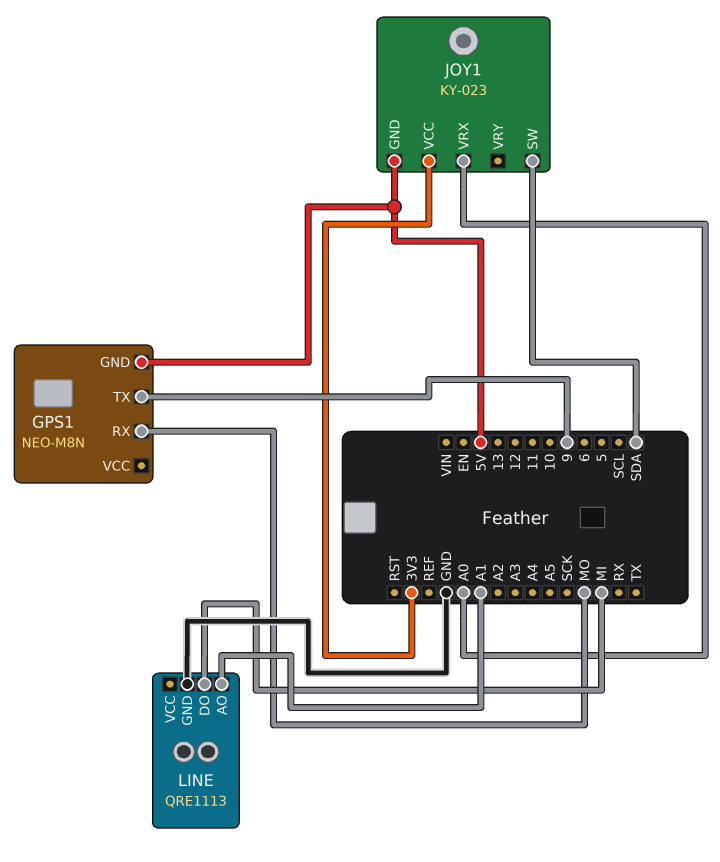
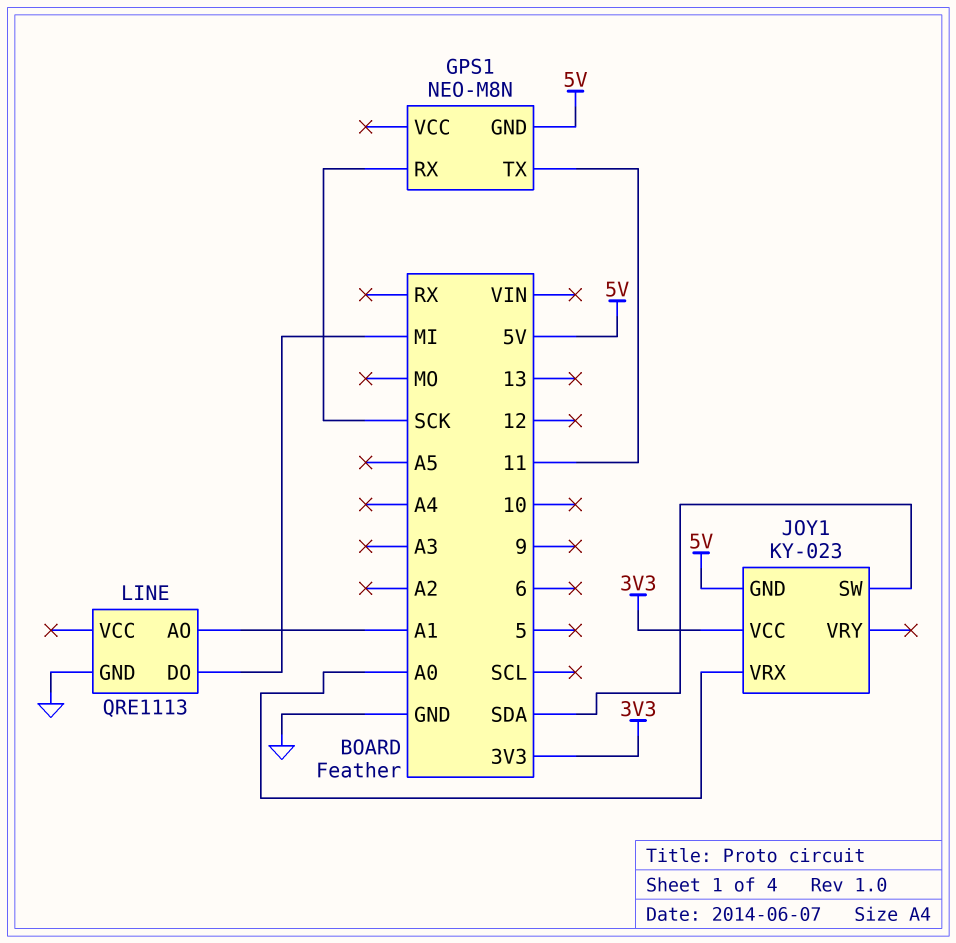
GPS1 pin RX: MO -> SCK
GPS1 pin TX: 9 -> 11

